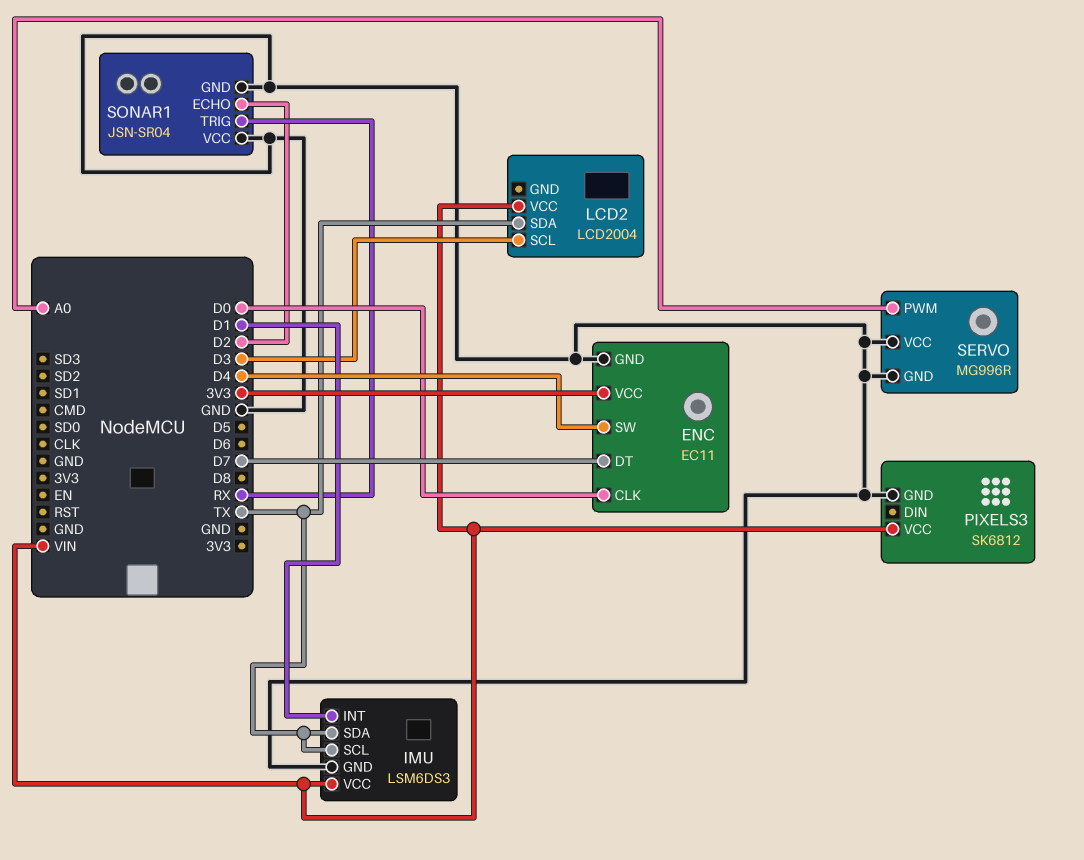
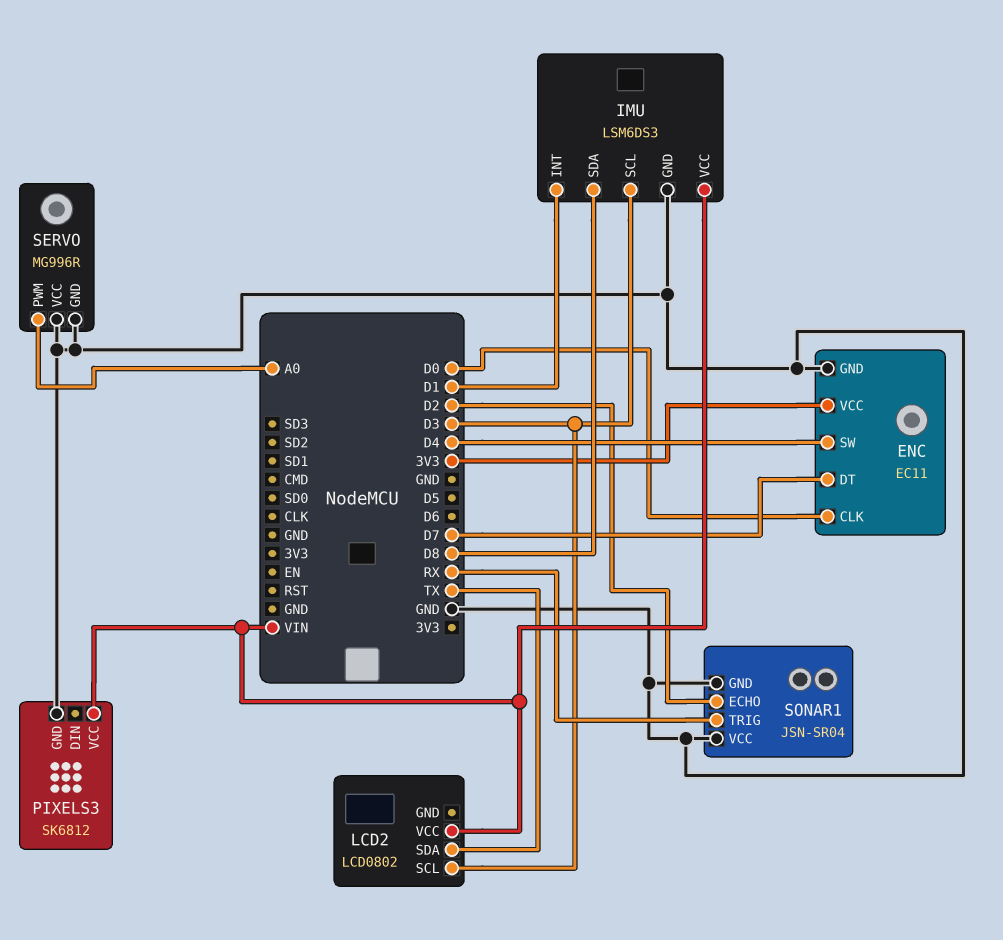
IMU pin SCL: TX -> D3
IMU pin SDA: TX -> D8
LCD2: LCD2004 -> LCD0802

